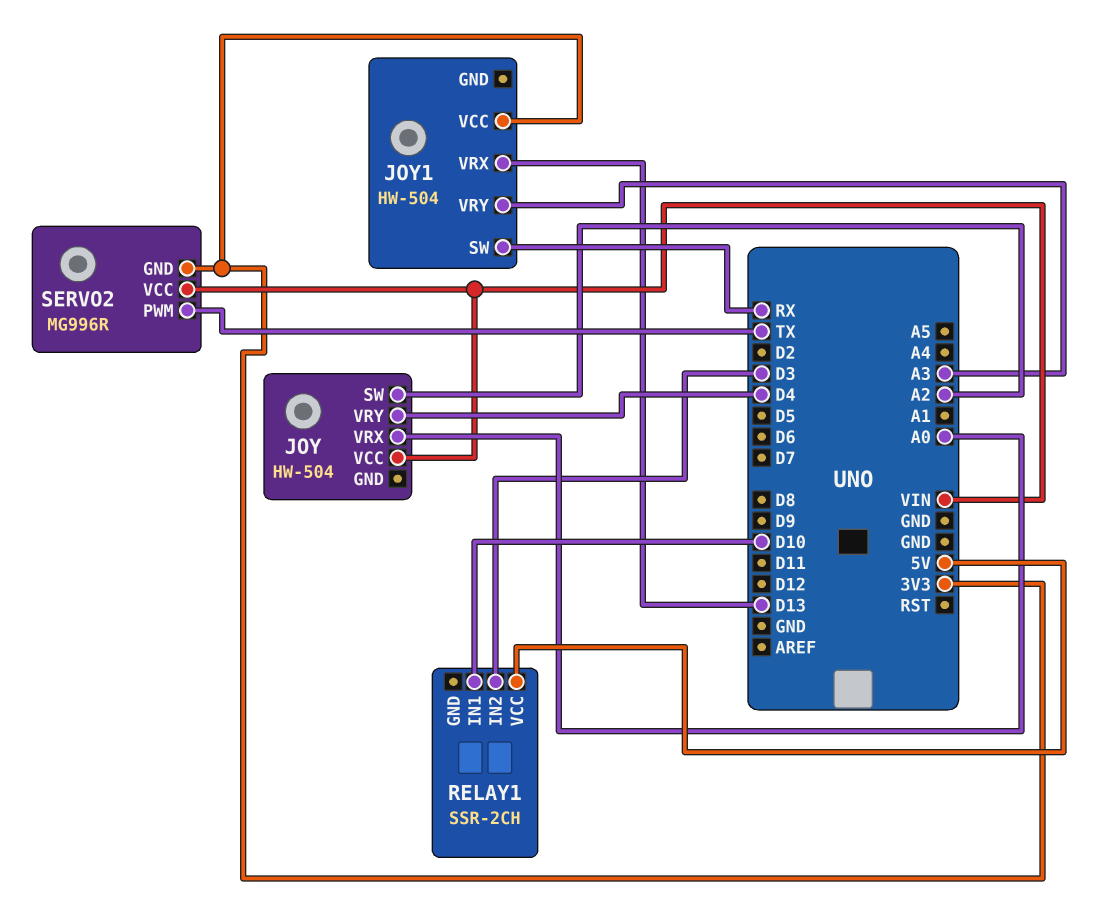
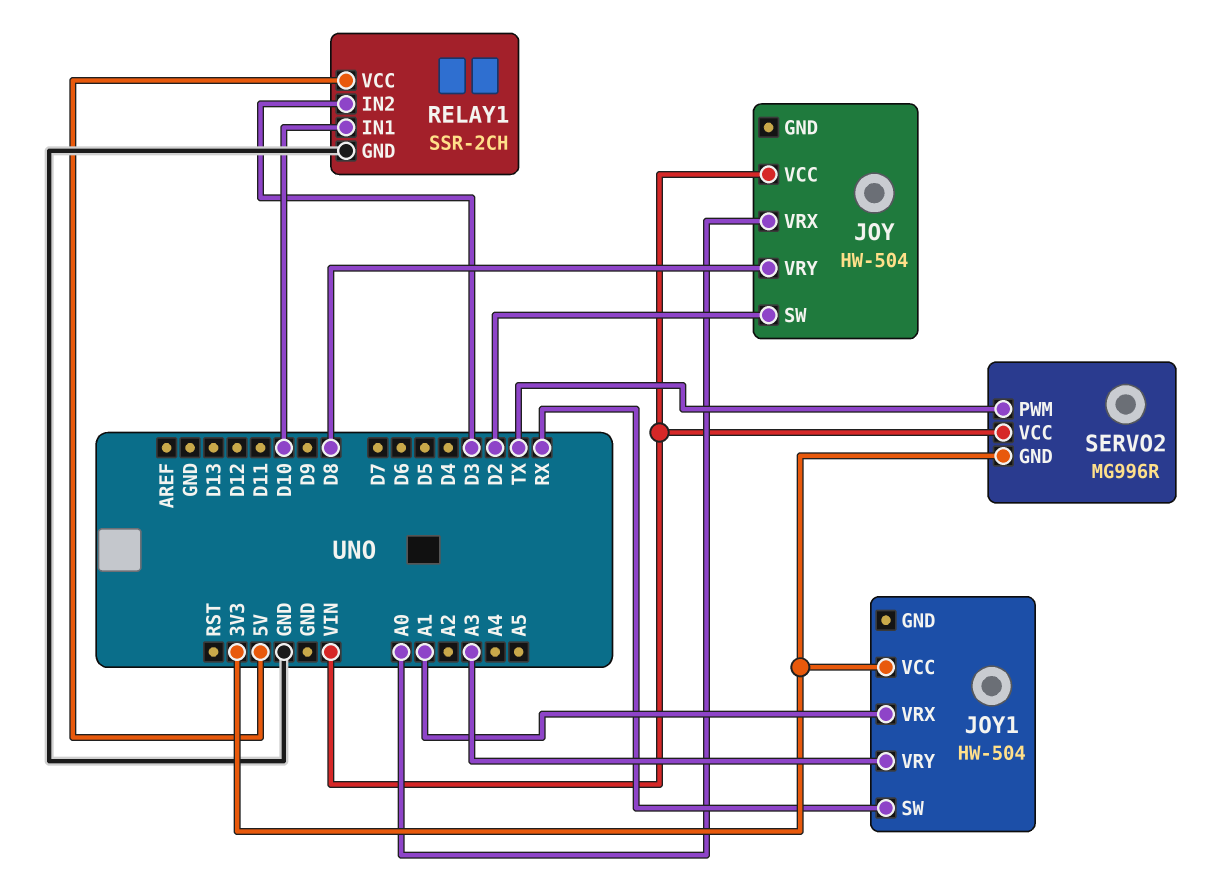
JOY pin SW: A2 -> D2
JOY pin VRY: D4 -> D8
JOY1 pin VRX: D13 -> A1
RELAY1 pin GND: none -> GND

